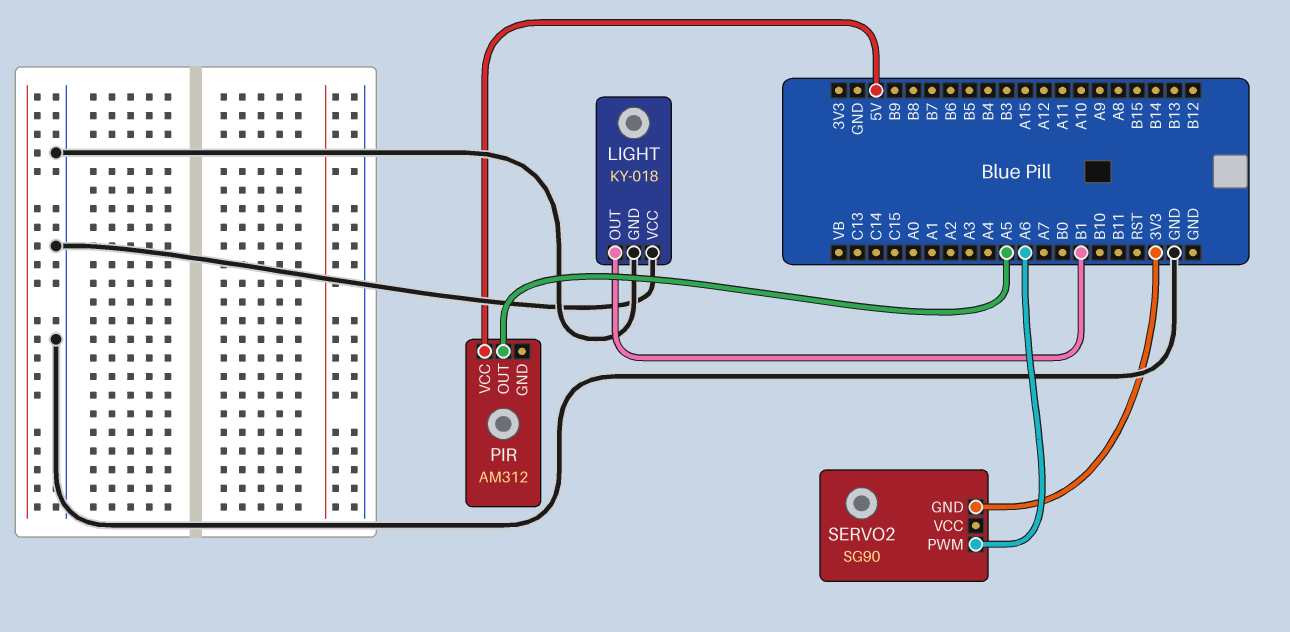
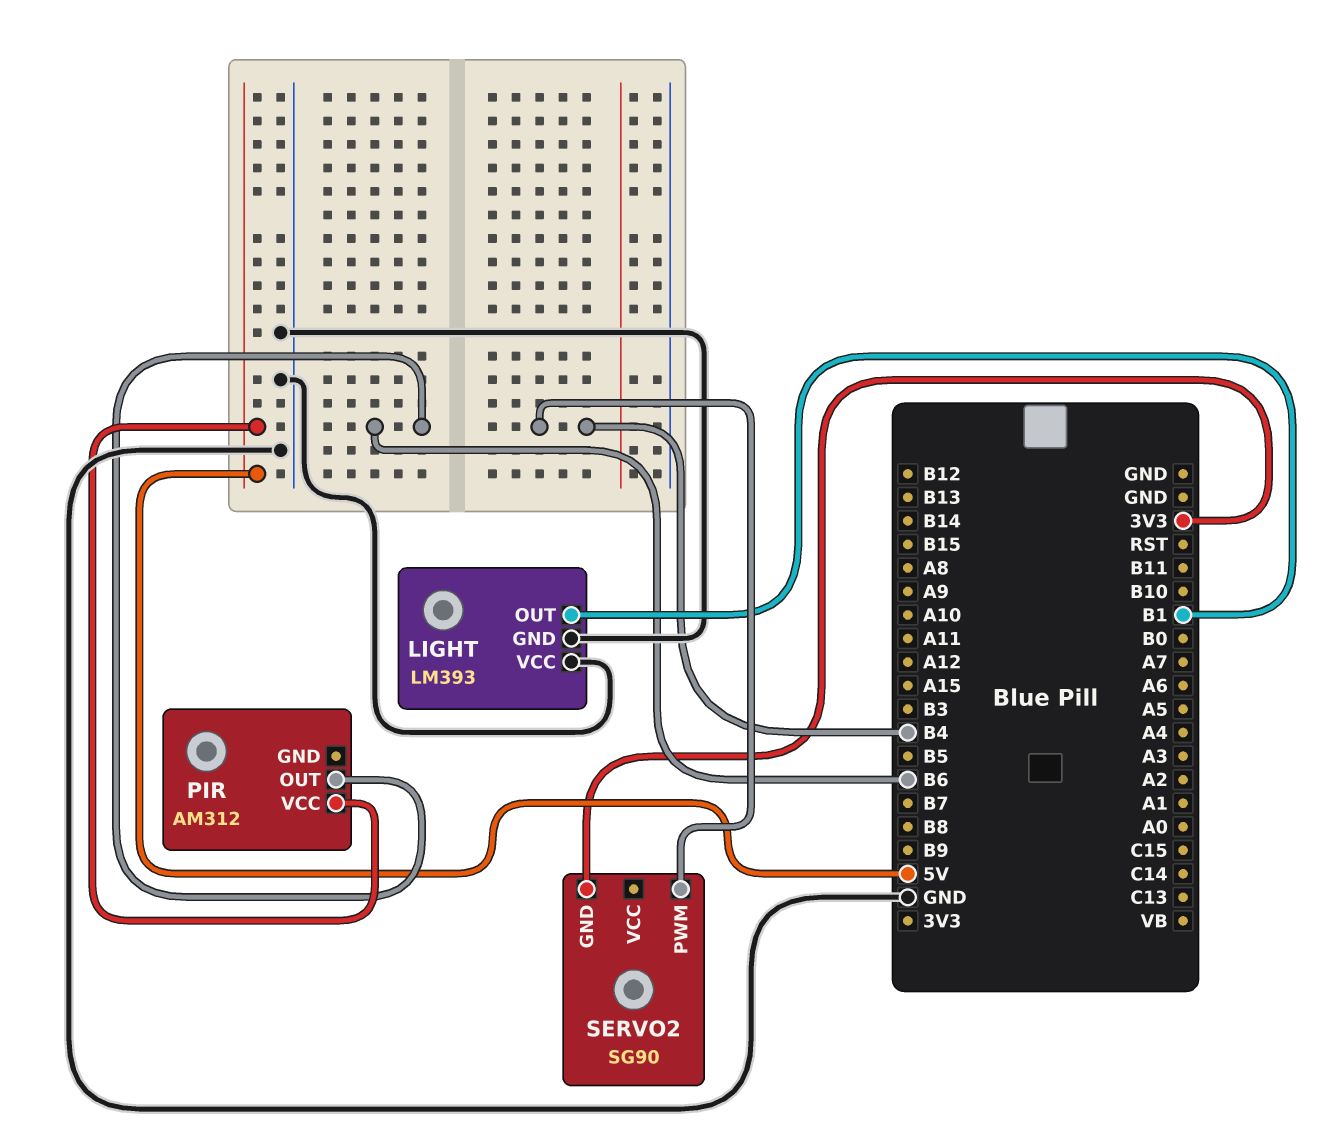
LIGHT: KY-018 -> LM393
PIR pin OUT: A5 -> B6
SERVO2 pin PWM: A6 -> B4

